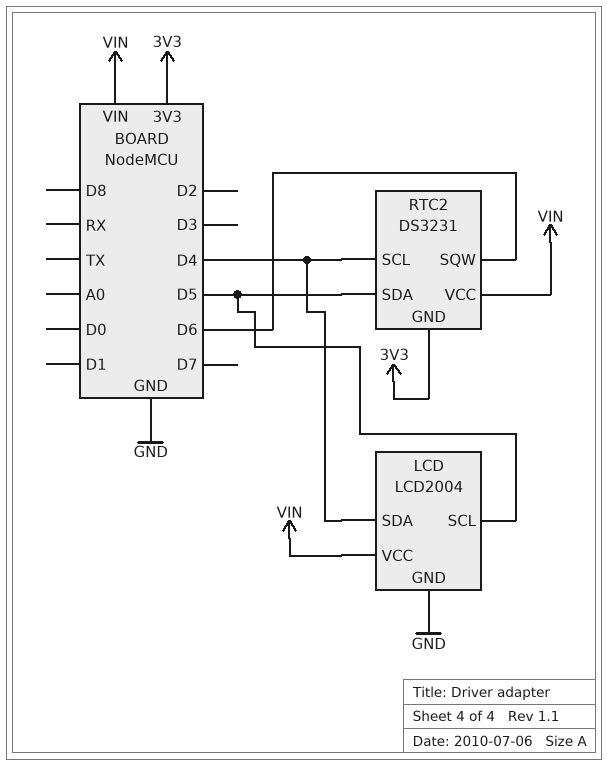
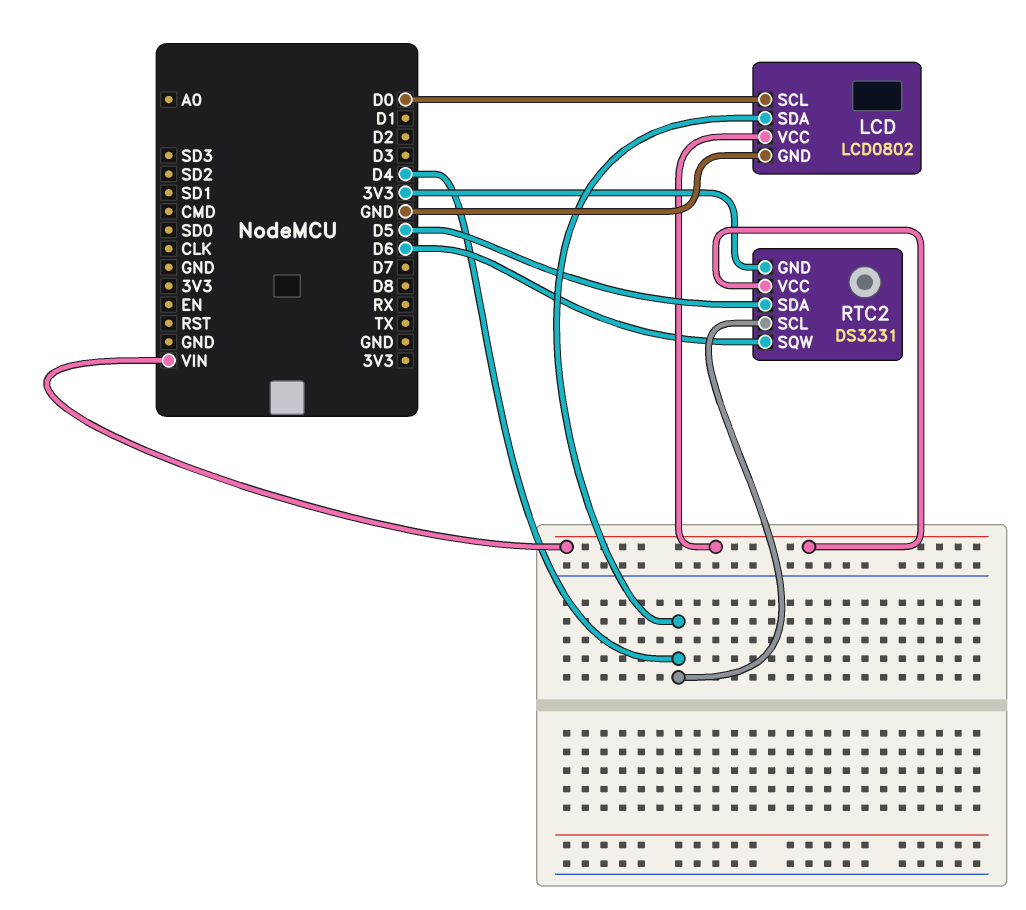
LCD: LCD2004 -> LCD0802
LCD pin SCL: D5 -> D0

